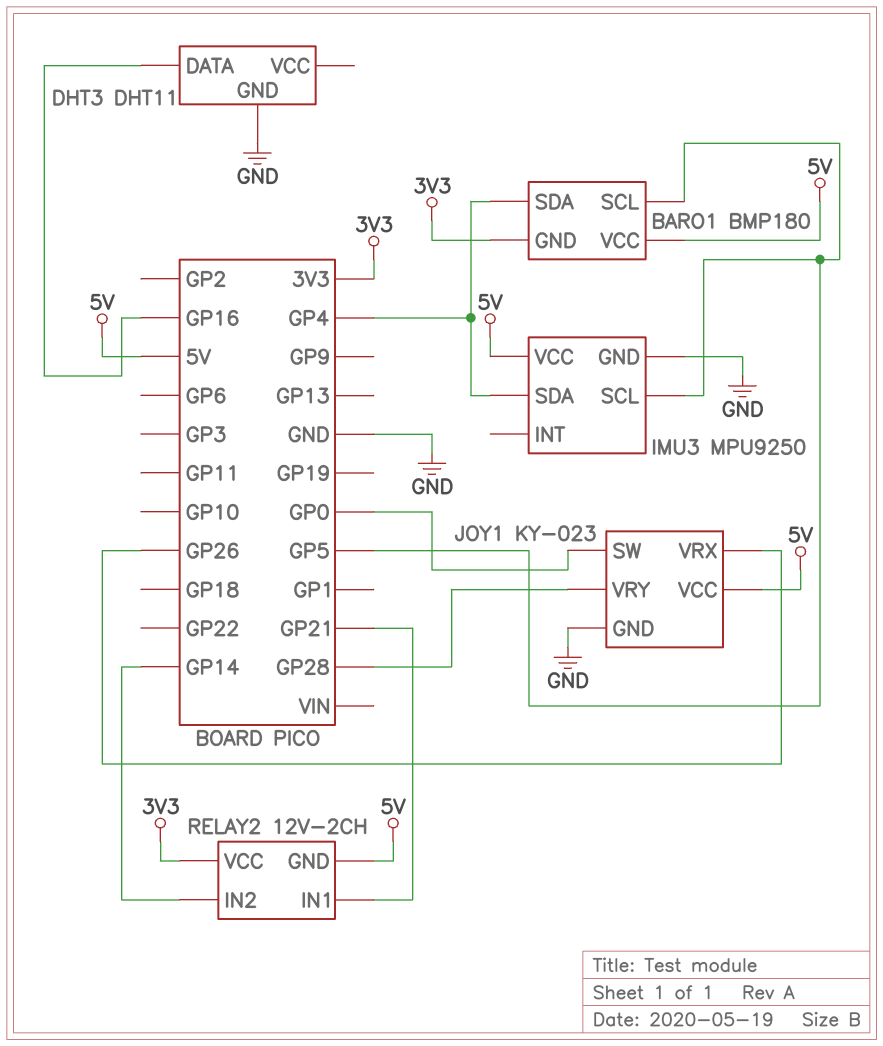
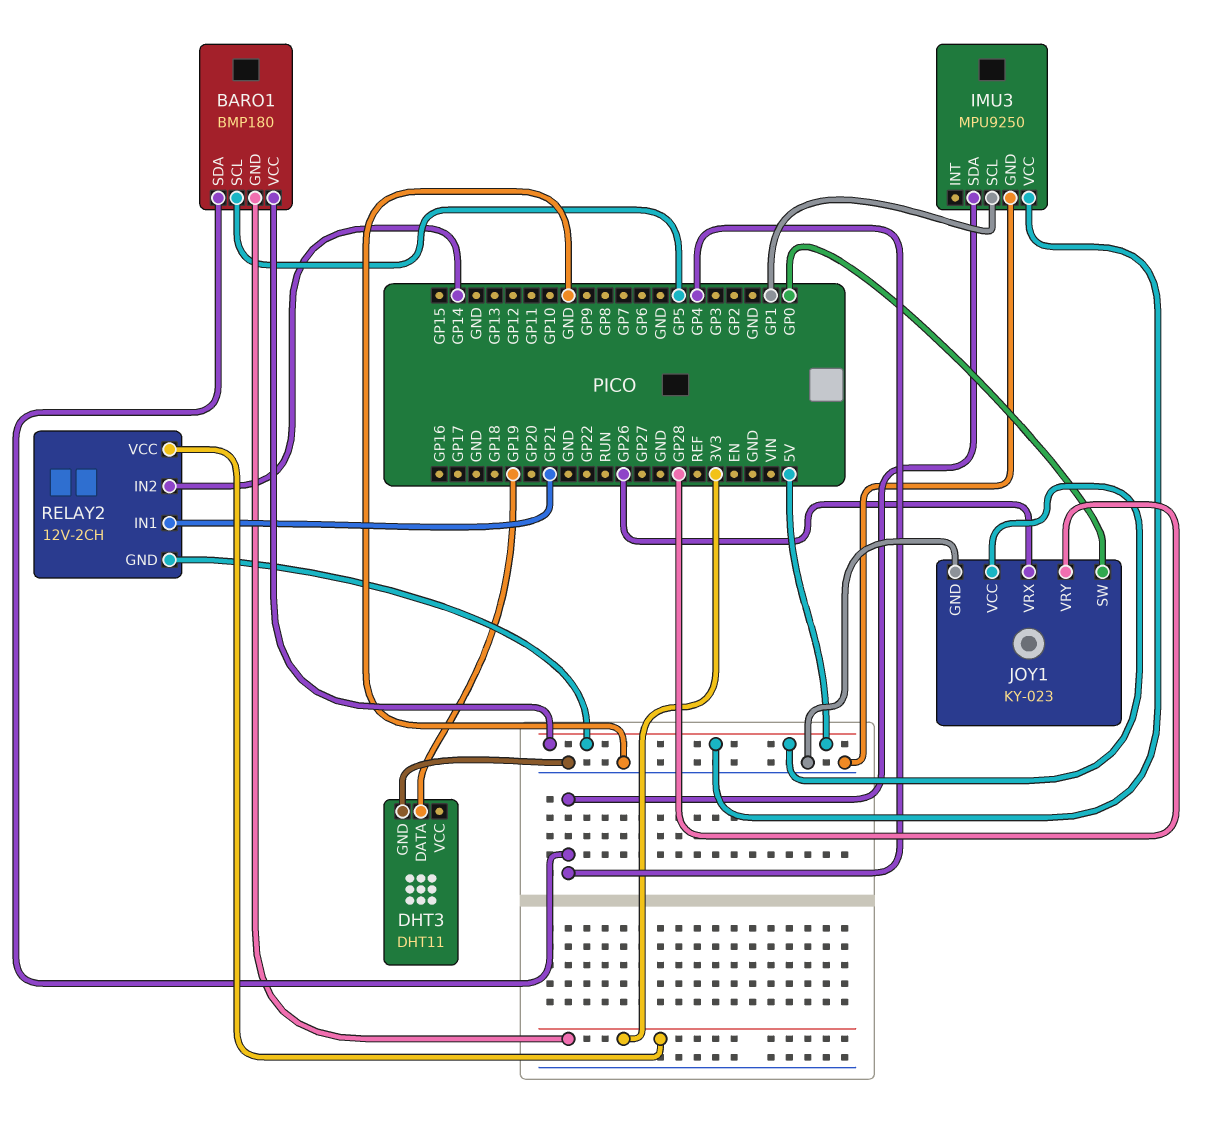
DHT3 pin DATA: GP16 -> GP19
IMU3 pin SCL: GP5 -> GP1

